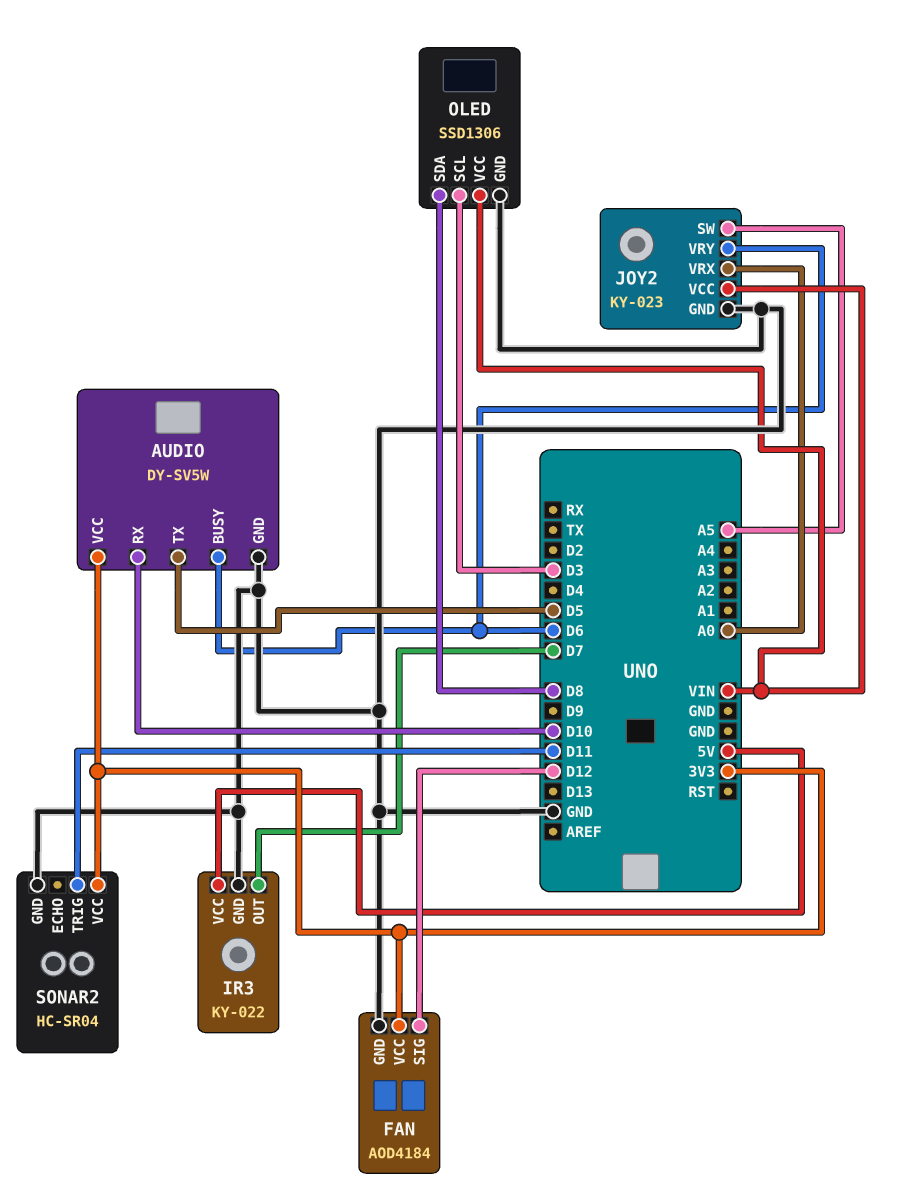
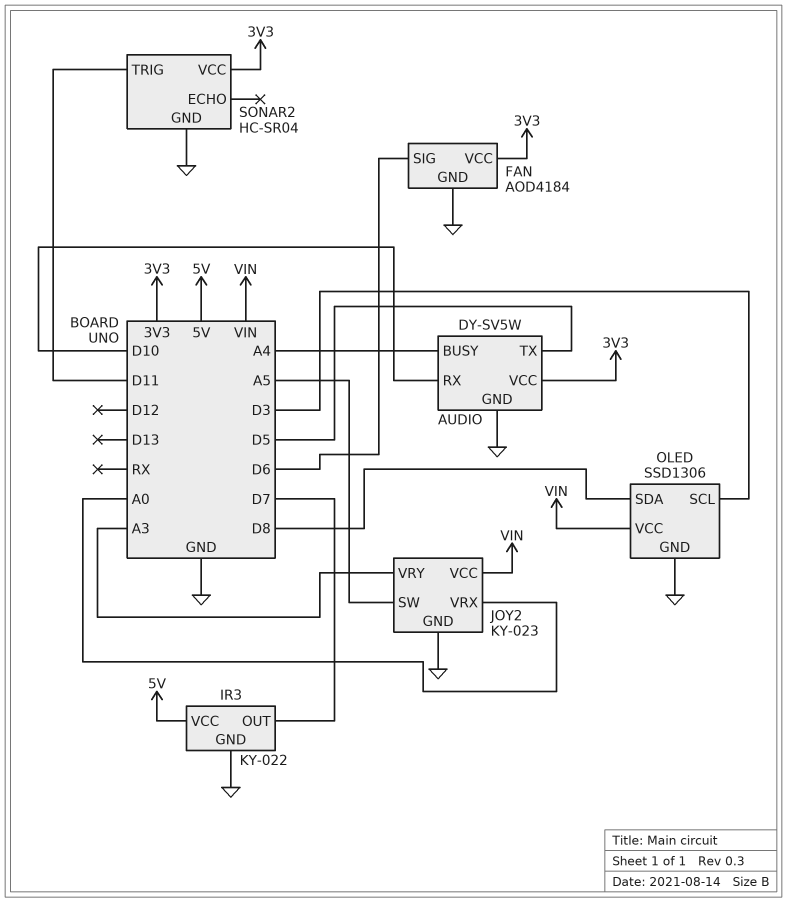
AUDIO pin BUSY: D6 -> A4
FAN pin SIG: D12 -> D6
JOY2 pin VRY: D6 -> A3

